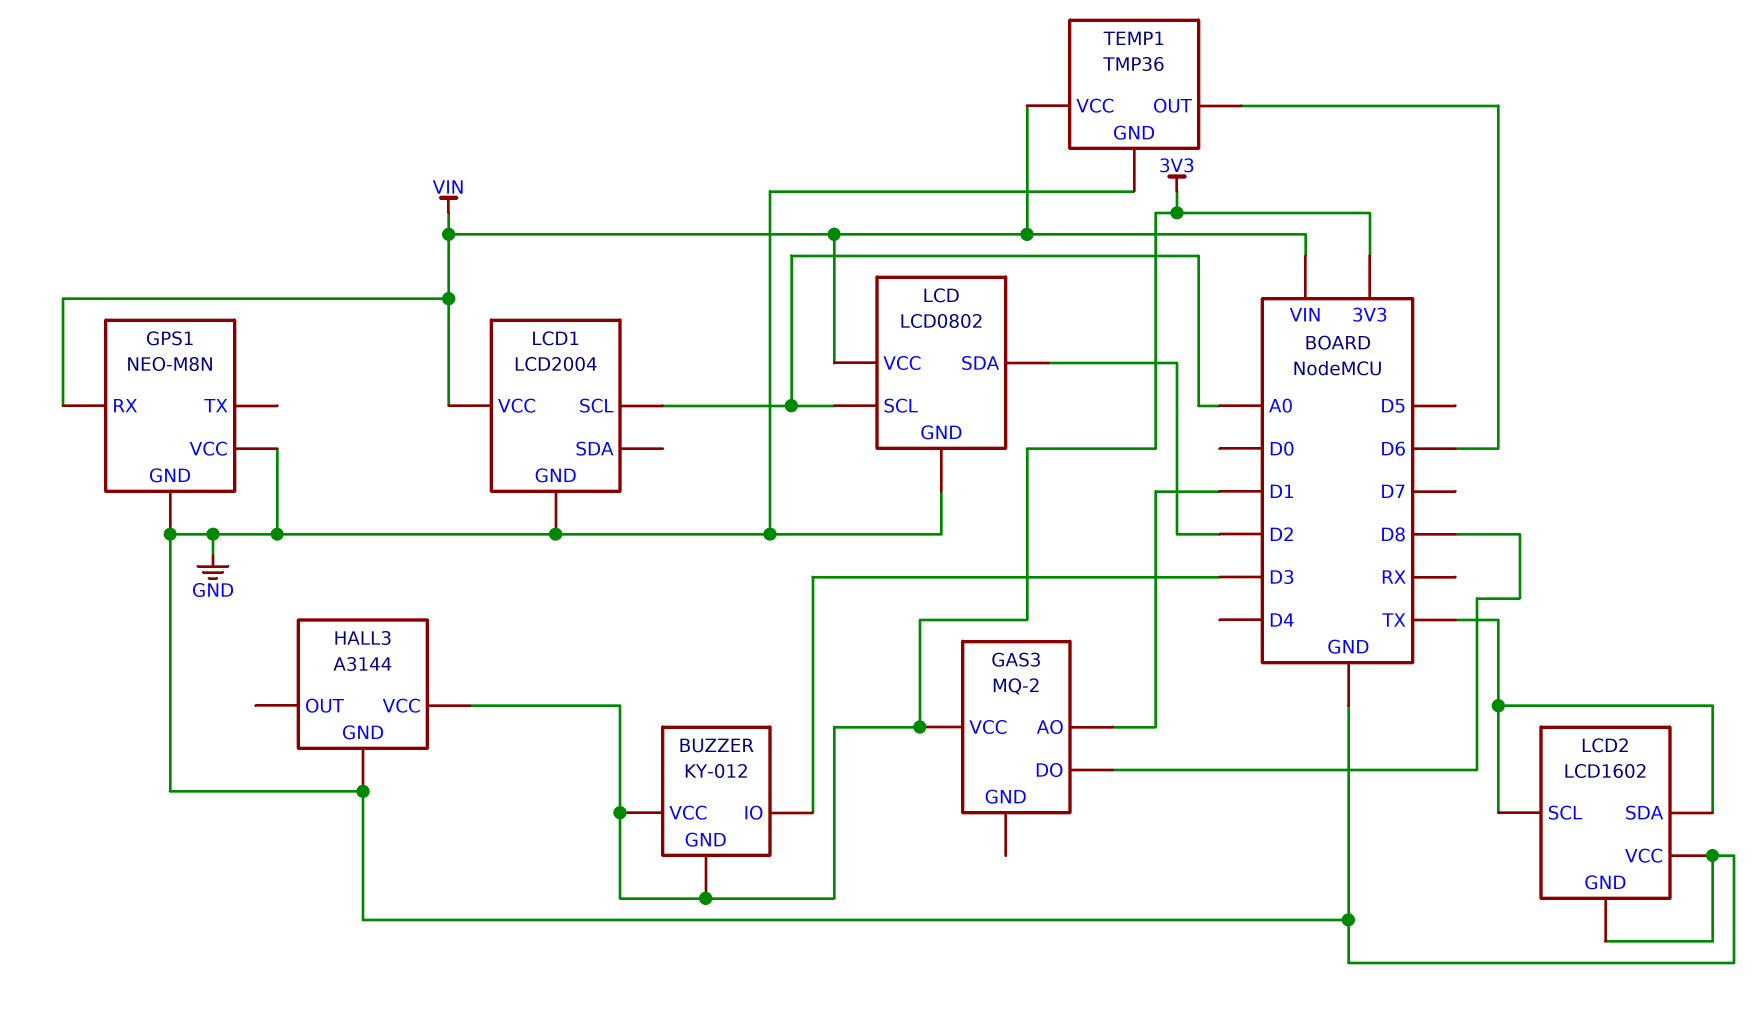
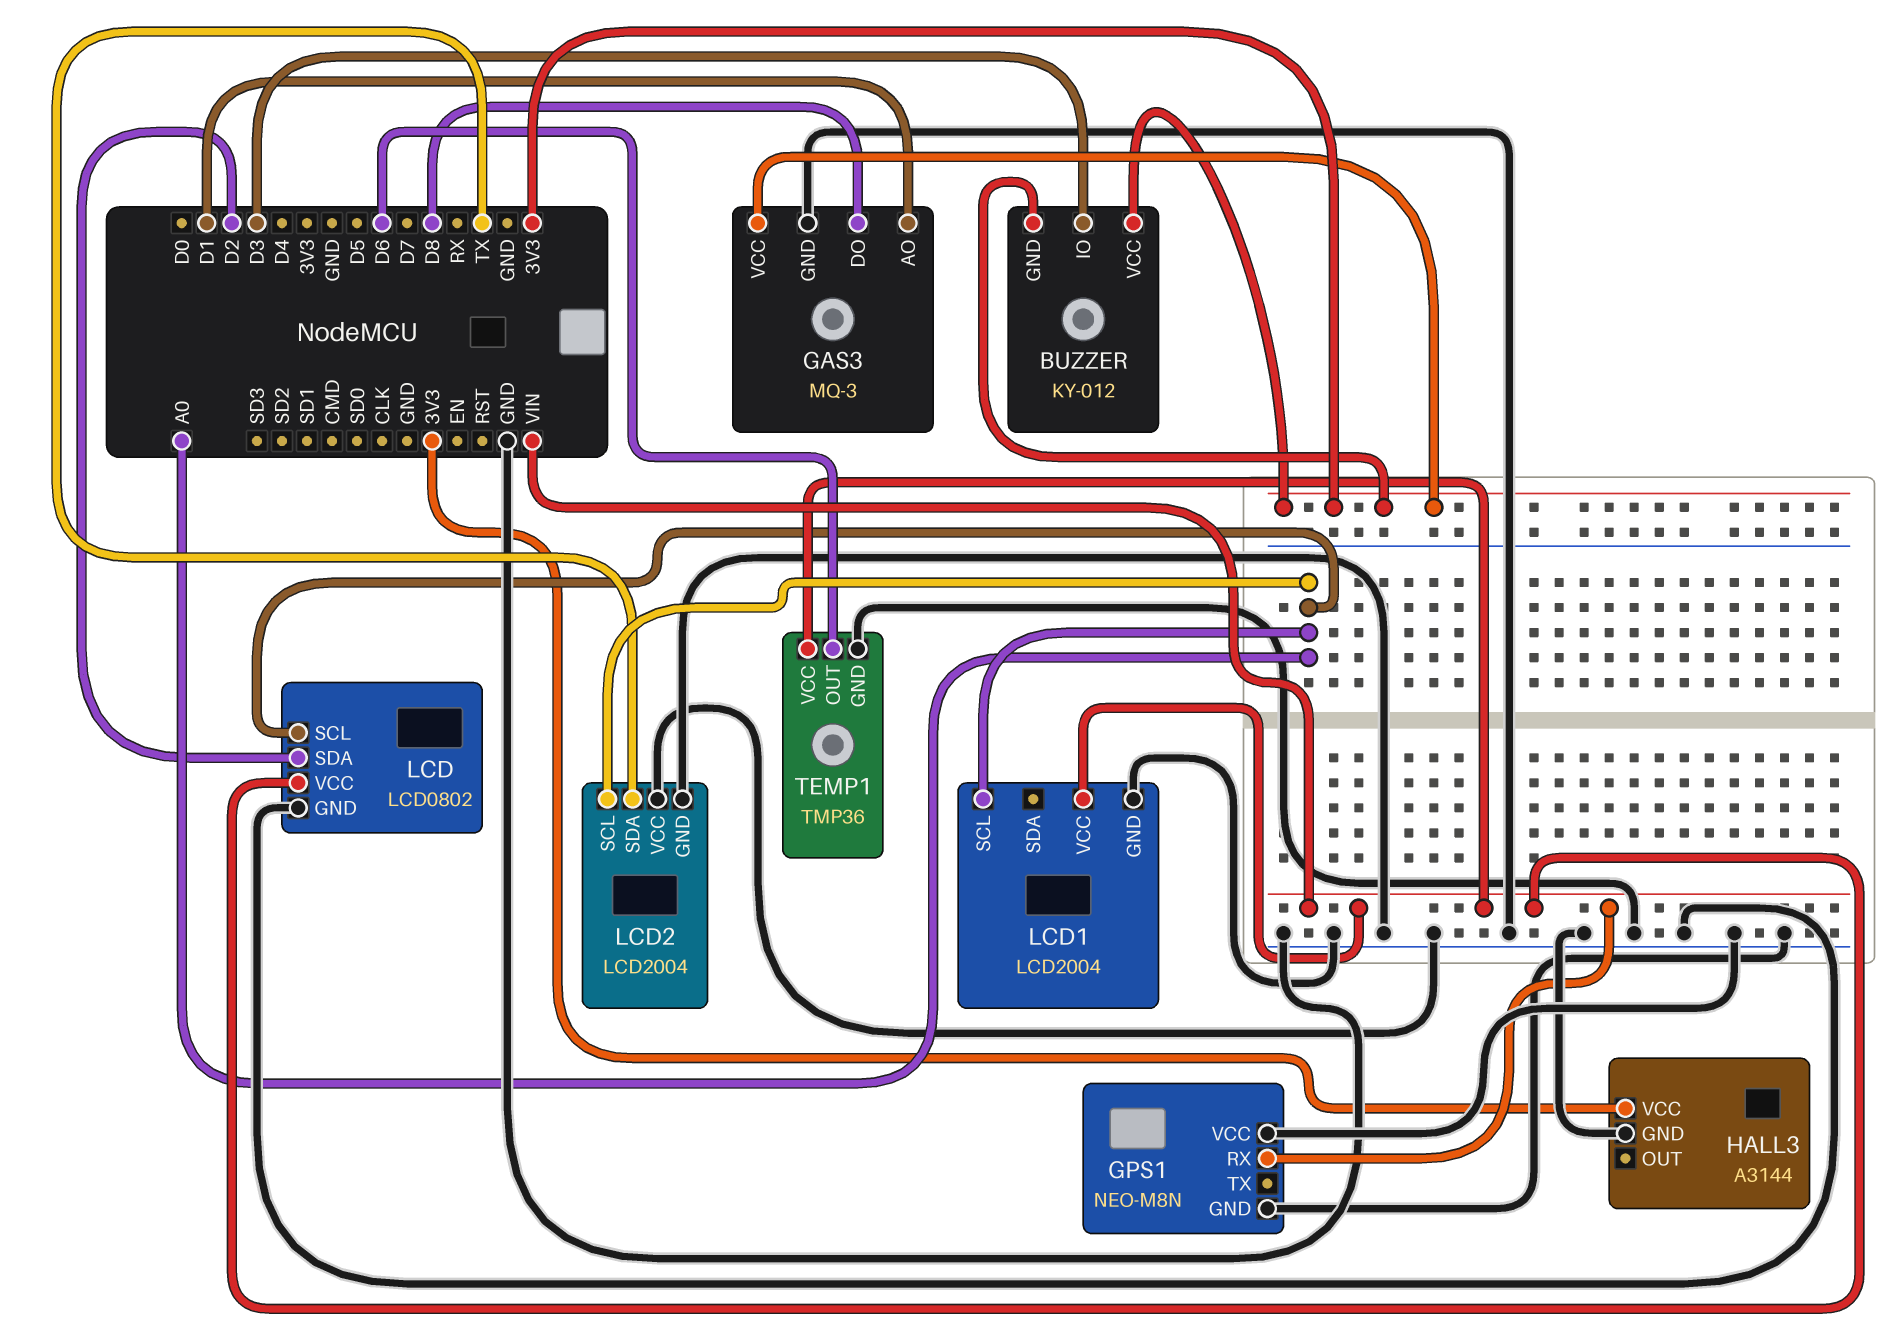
GAS3: MQ-2 -> MQ-3
GAS3 pin GND: none -> GND
LCD2: LCD1602 -> LCD2004
LCD2 pin SCL: TX -> A0

